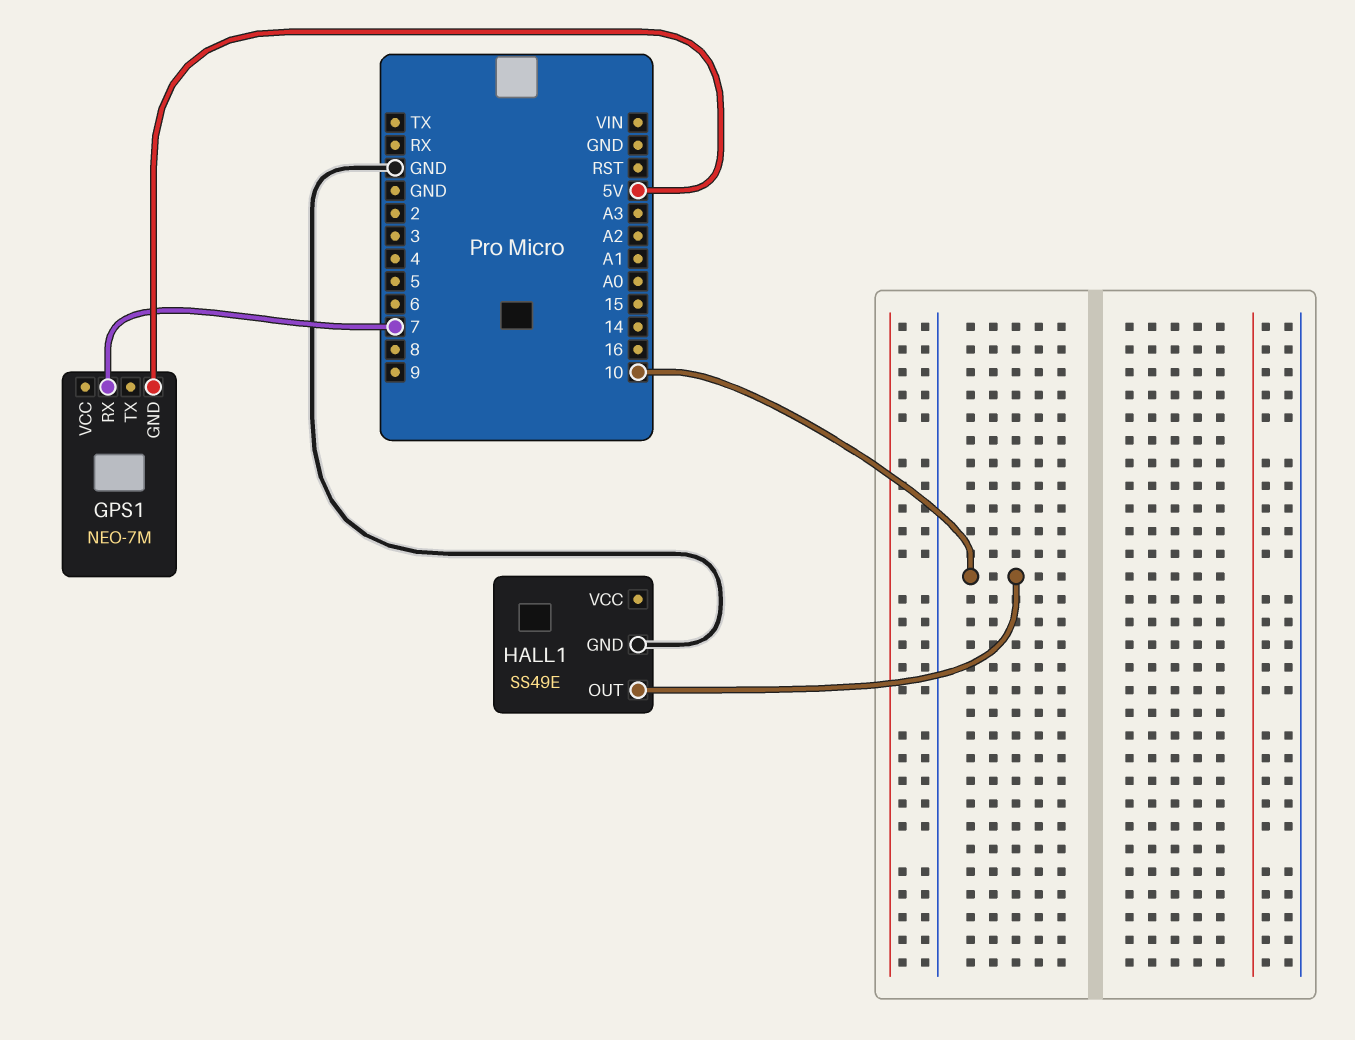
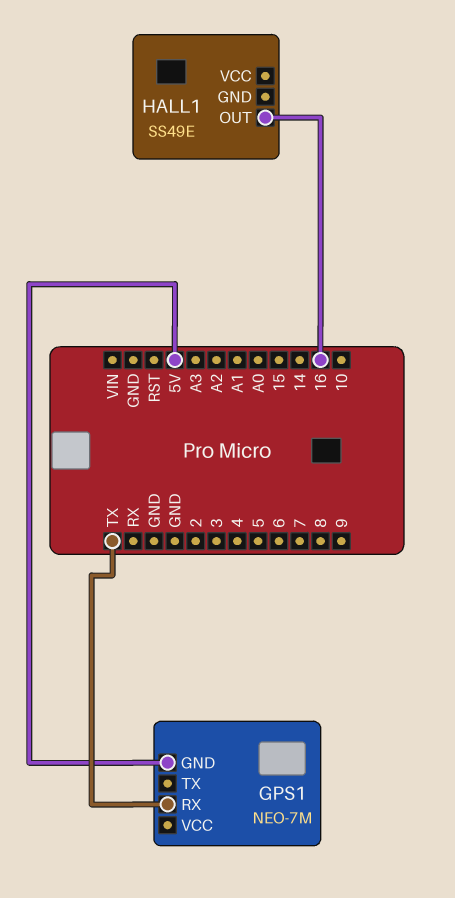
GPS1 pin RX: 7 -> TX
HALL1 pin GND: GND -> none
HALL1 pin OUT: 10 -> 16

